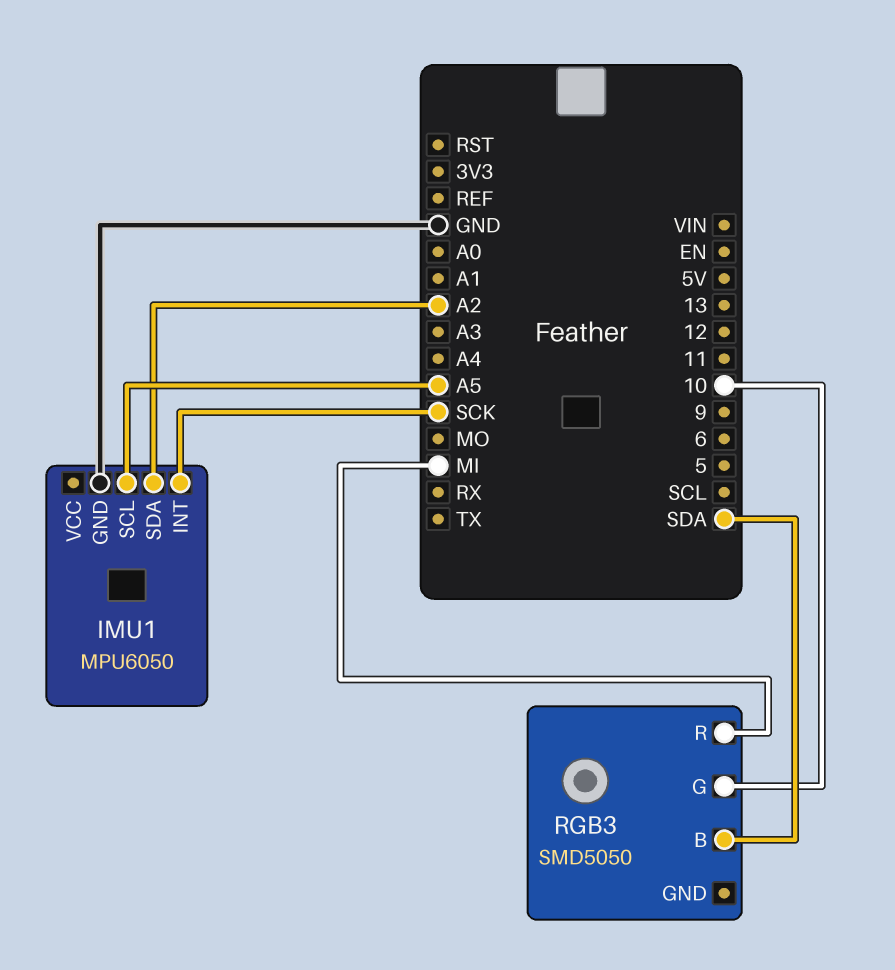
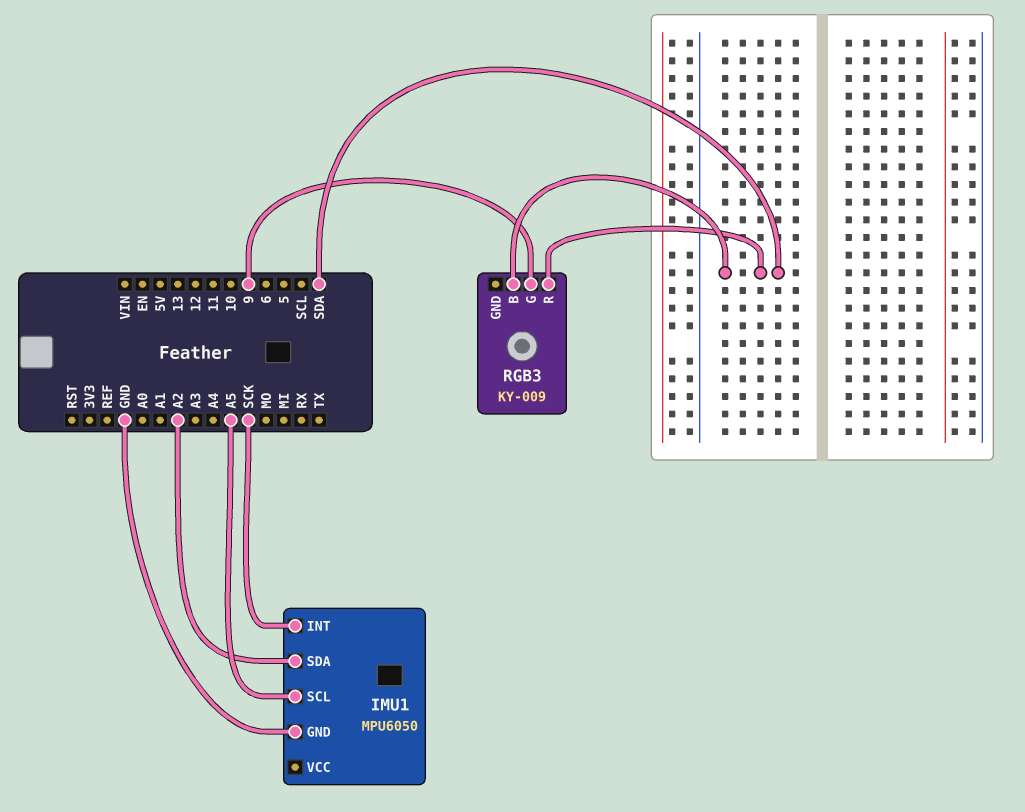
RGB3: SMD5050 -> KY-009
RGB3 pin G: 10 -> 9
RGB3 pin R: MI -> SDA

